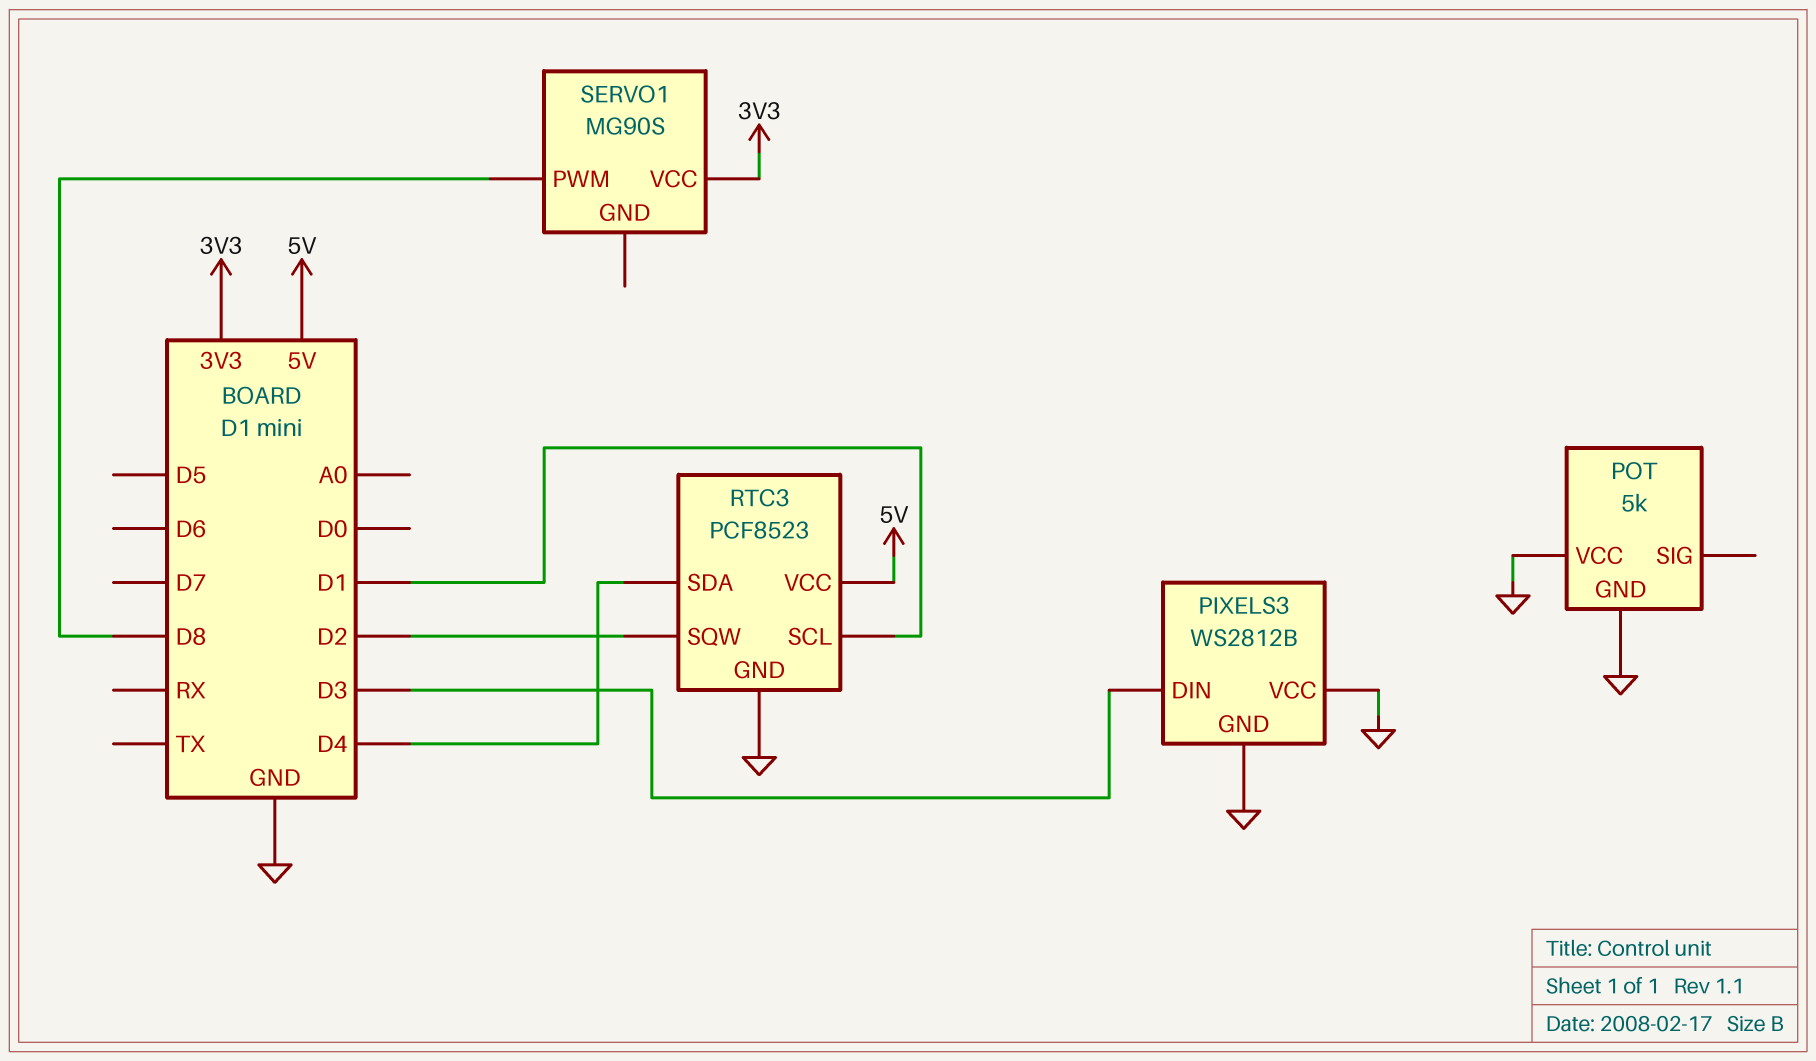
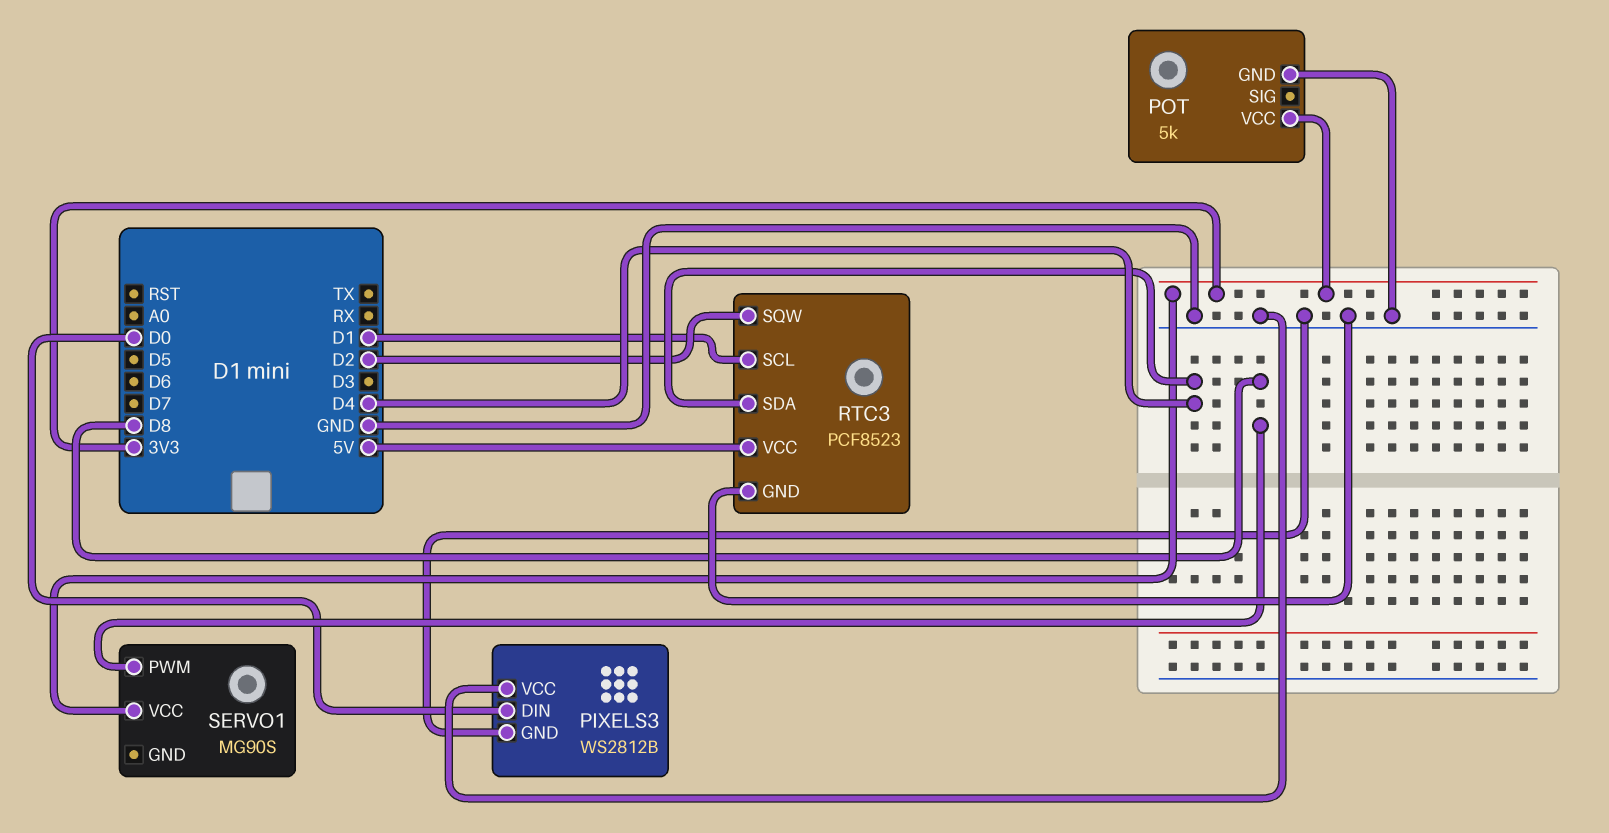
PIXELS3 pin DIN: D3 -> D0
POT pin VCC: GND -> 3V3

